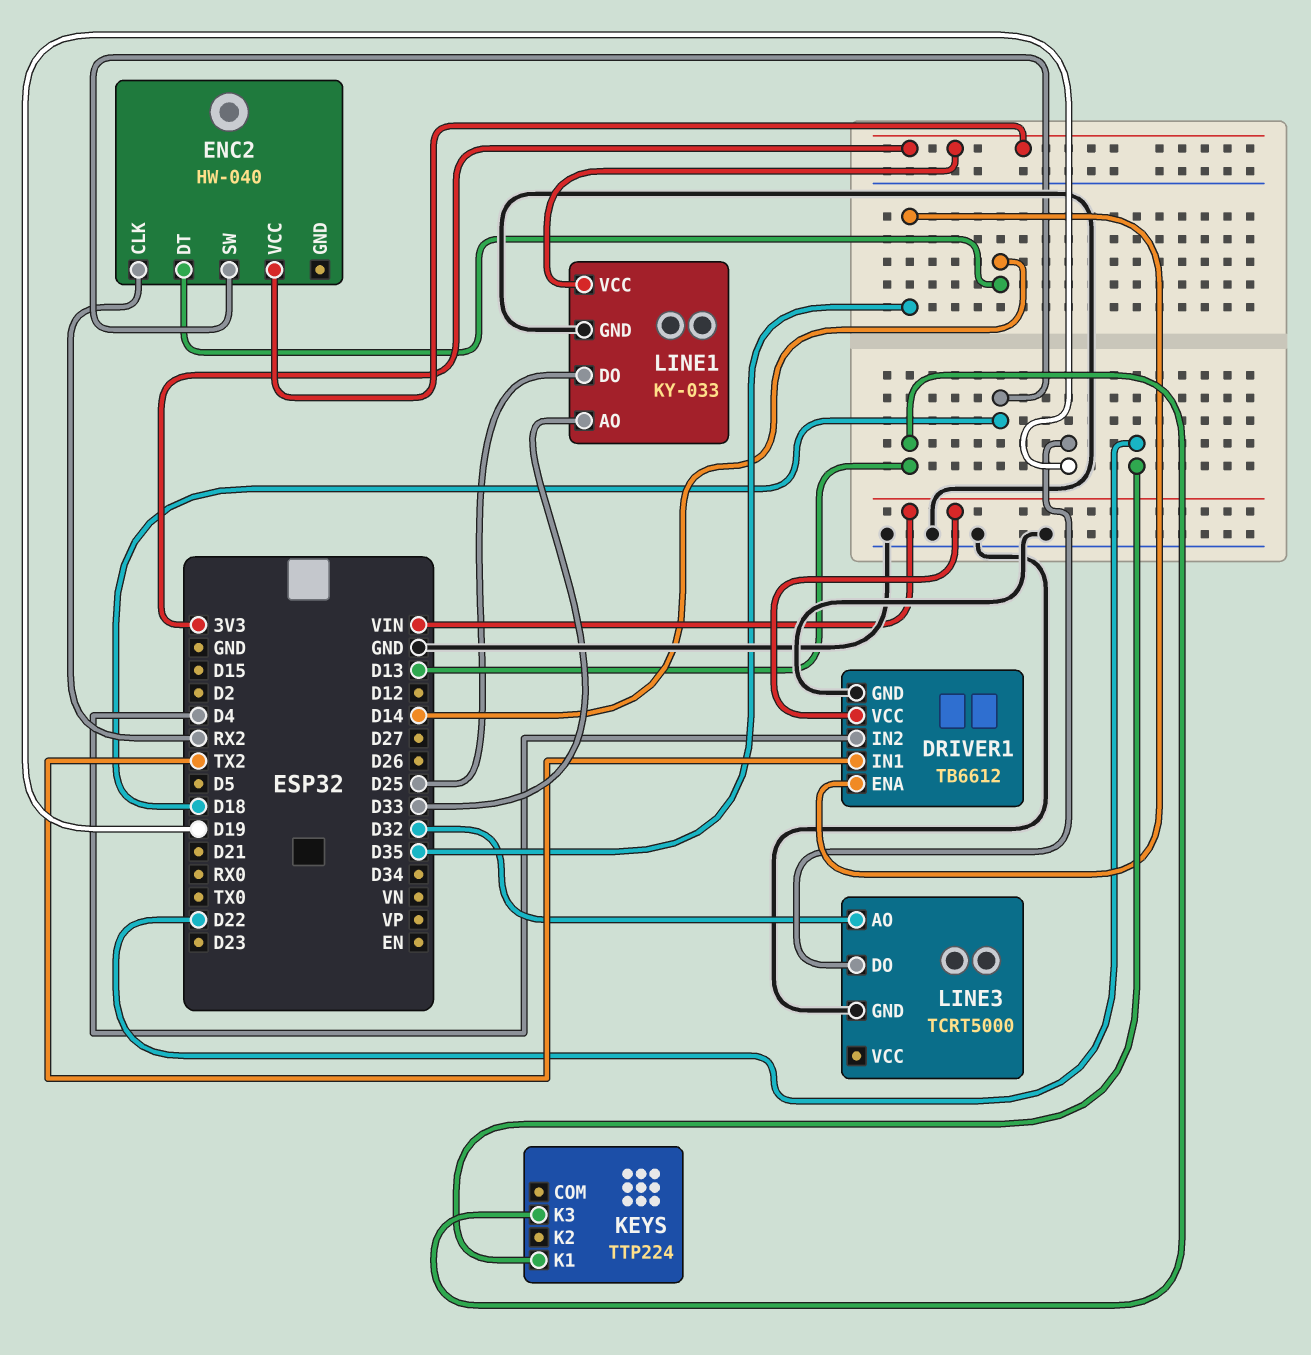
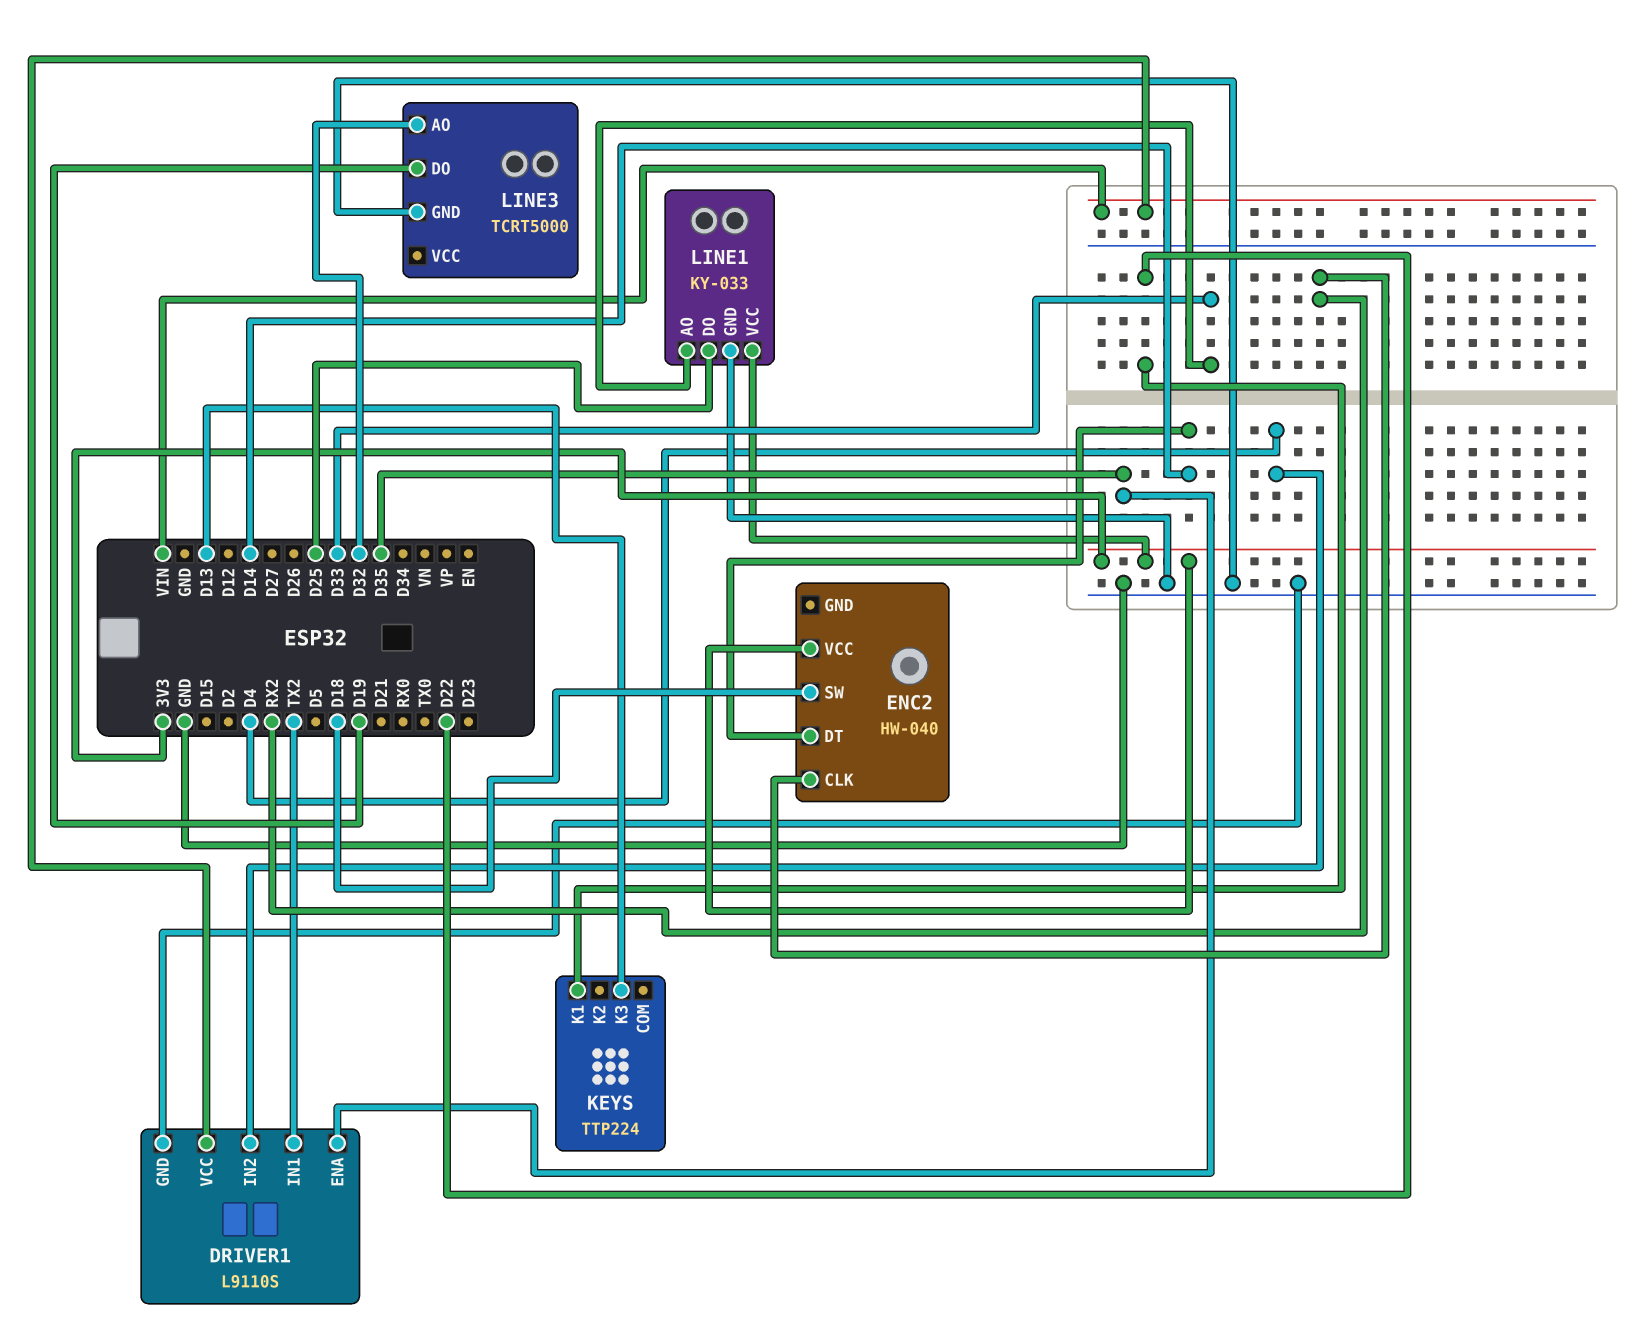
DRIVER1: TB6612 -> L9110S

